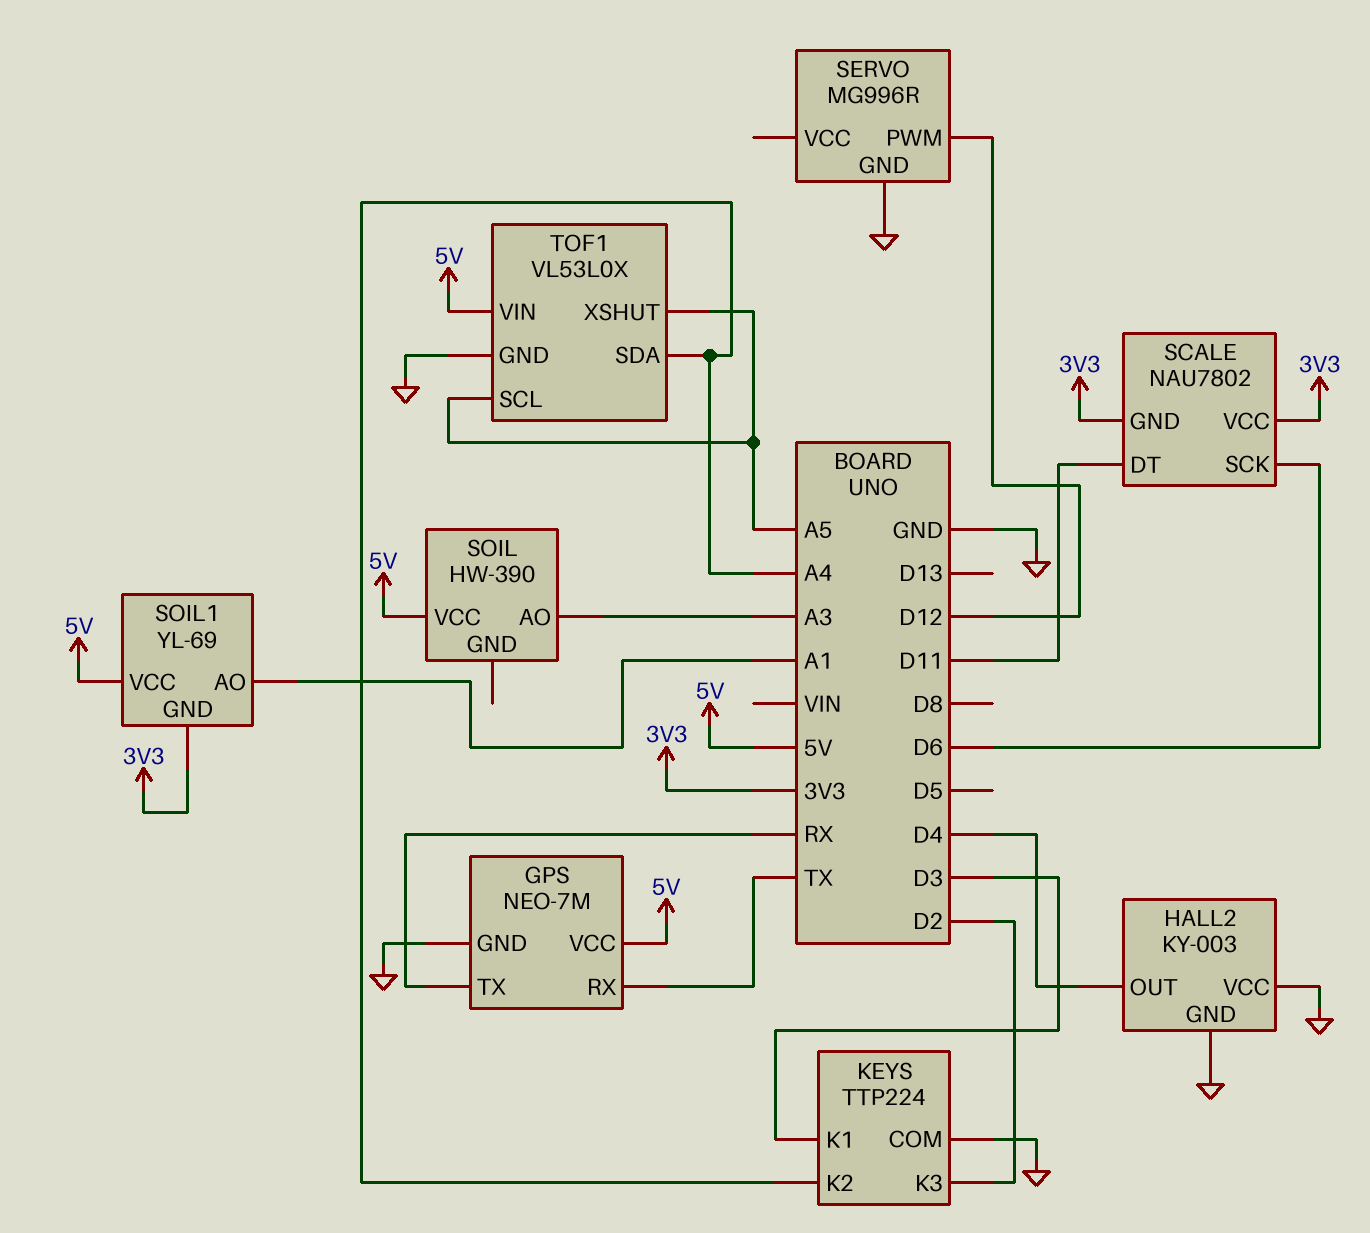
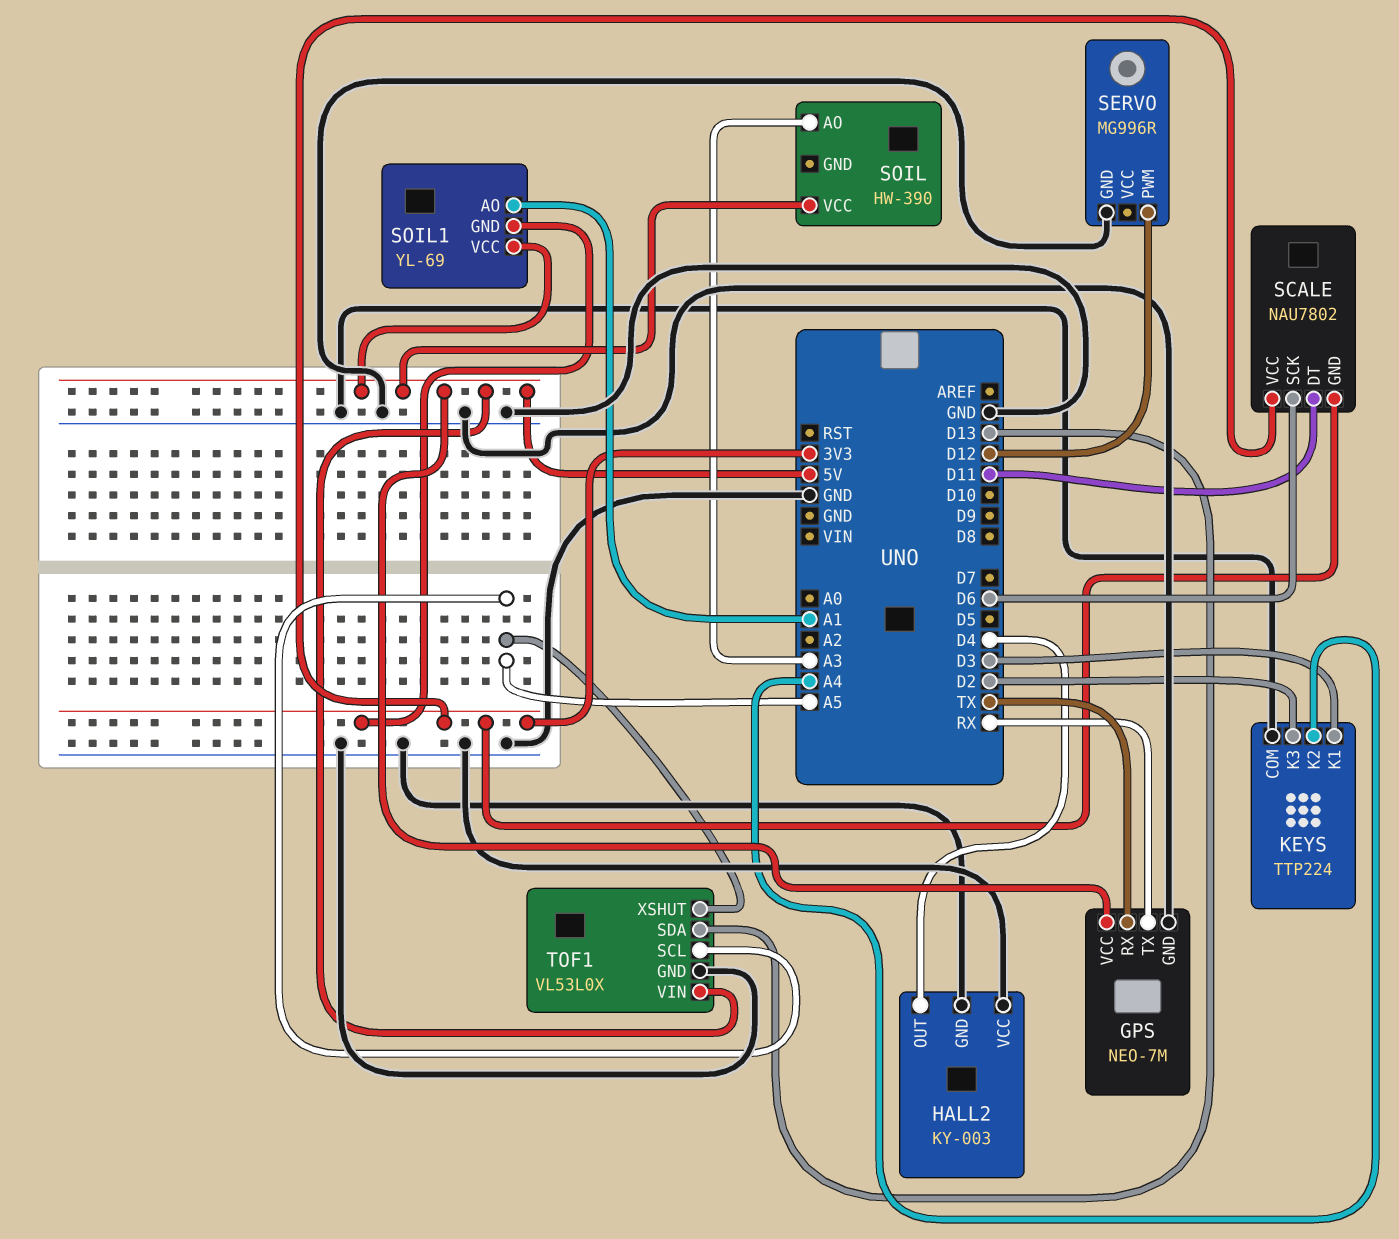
TOF1 pin SDA: A4 -> D13

